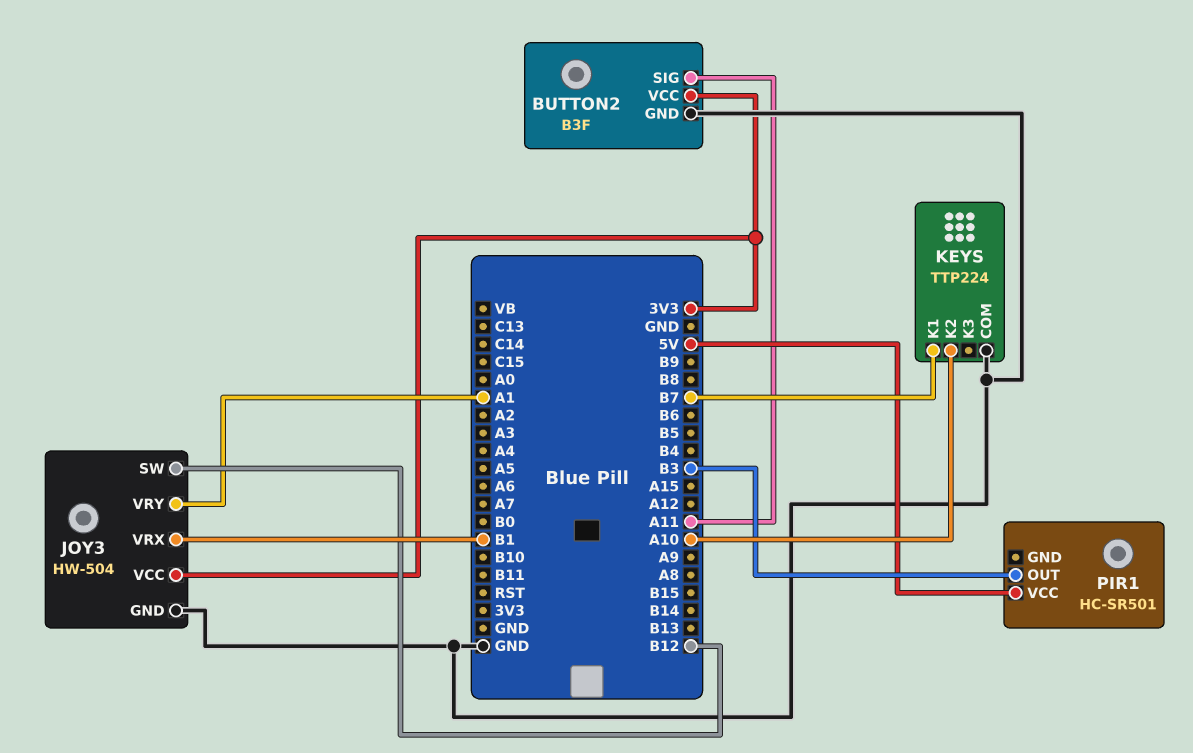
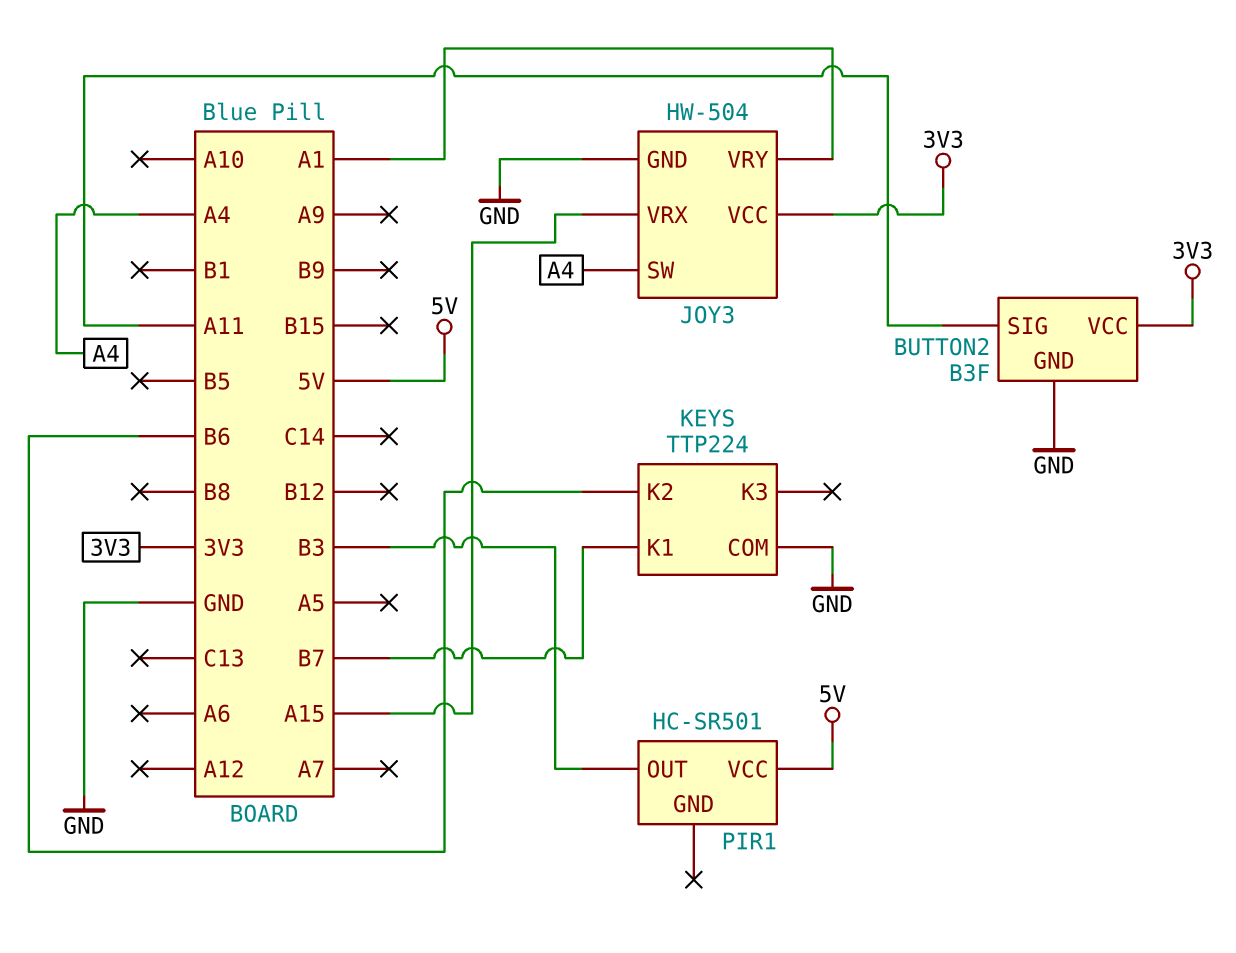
JOY3 pin SW: B12 -> A4
JOY3 pin VRX: B1 -> A15
KEYS pin K2: A10 -> B6

